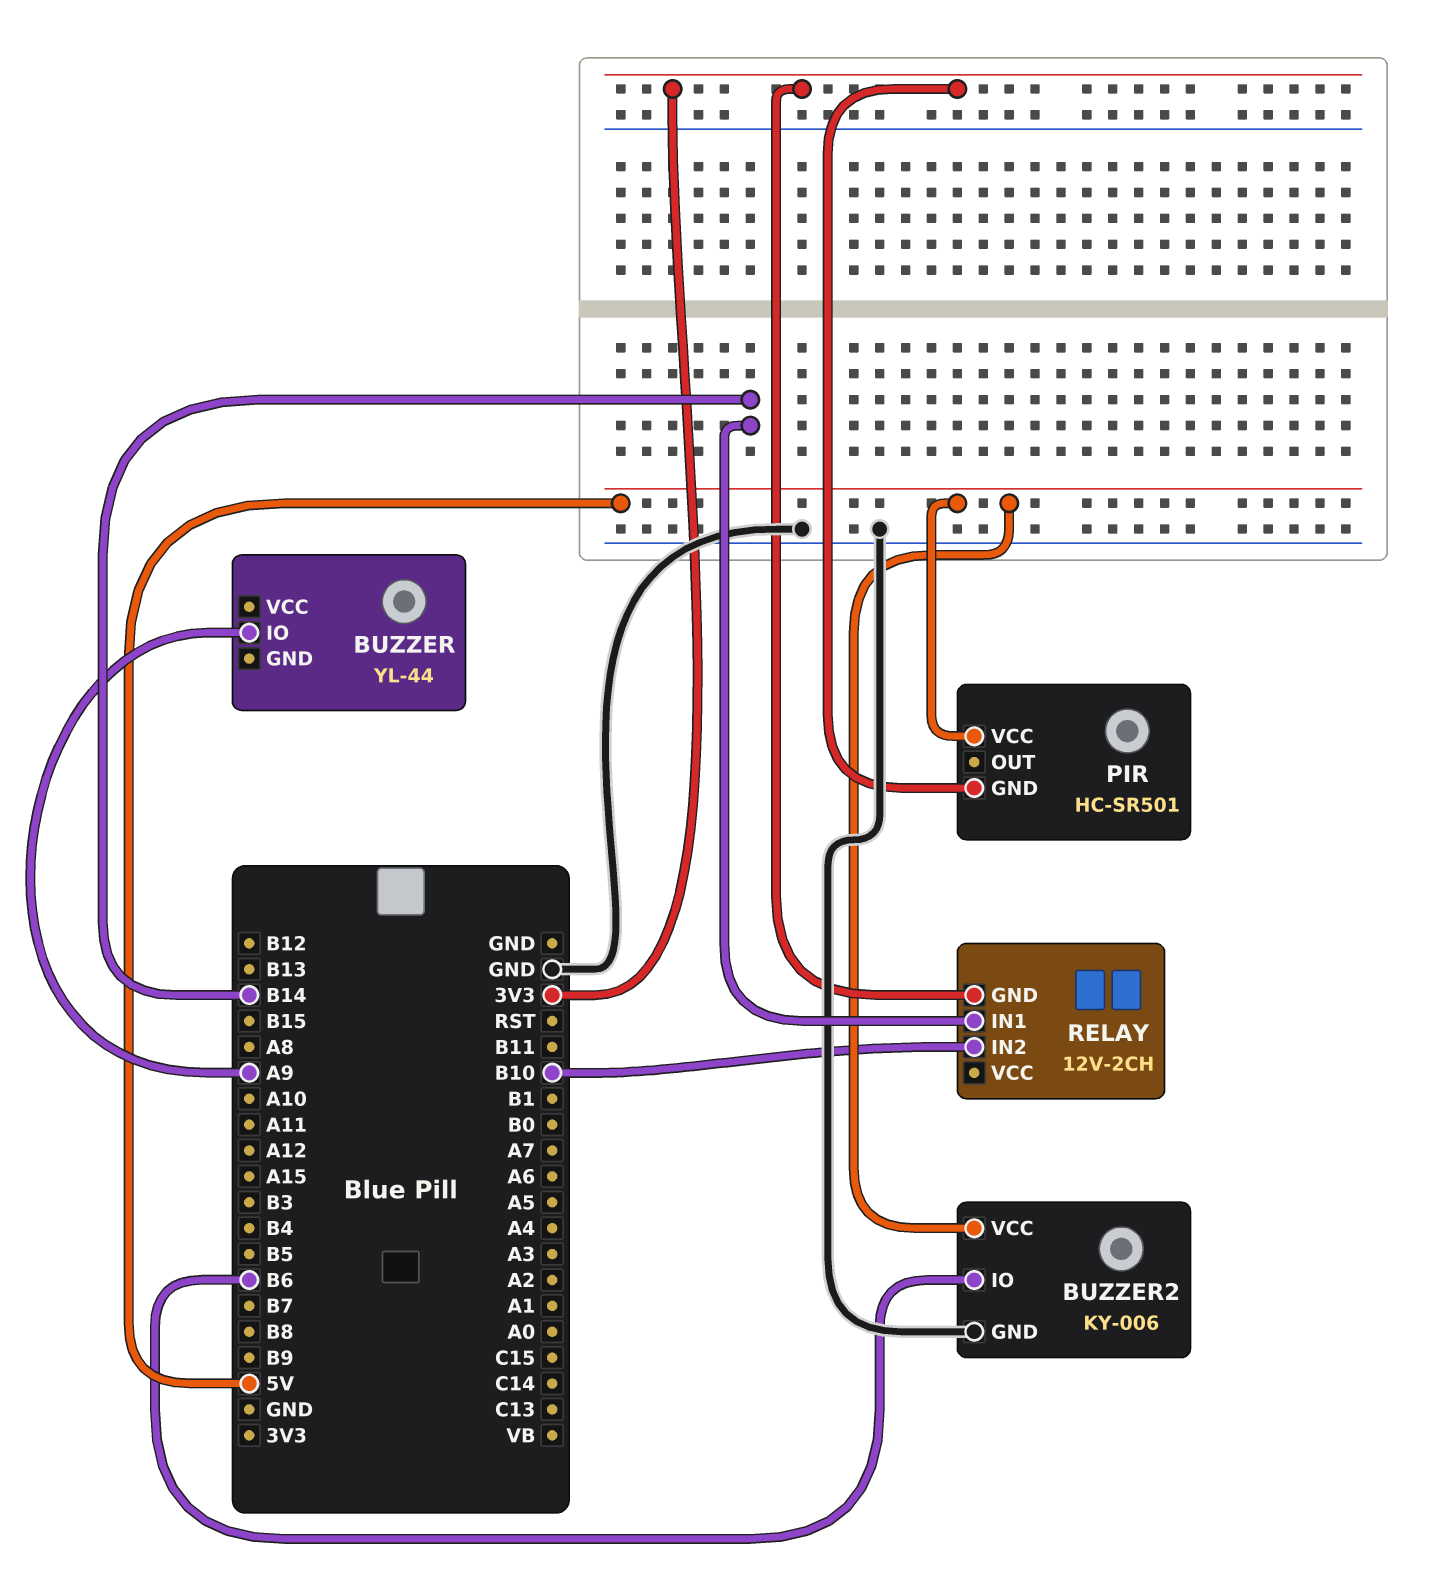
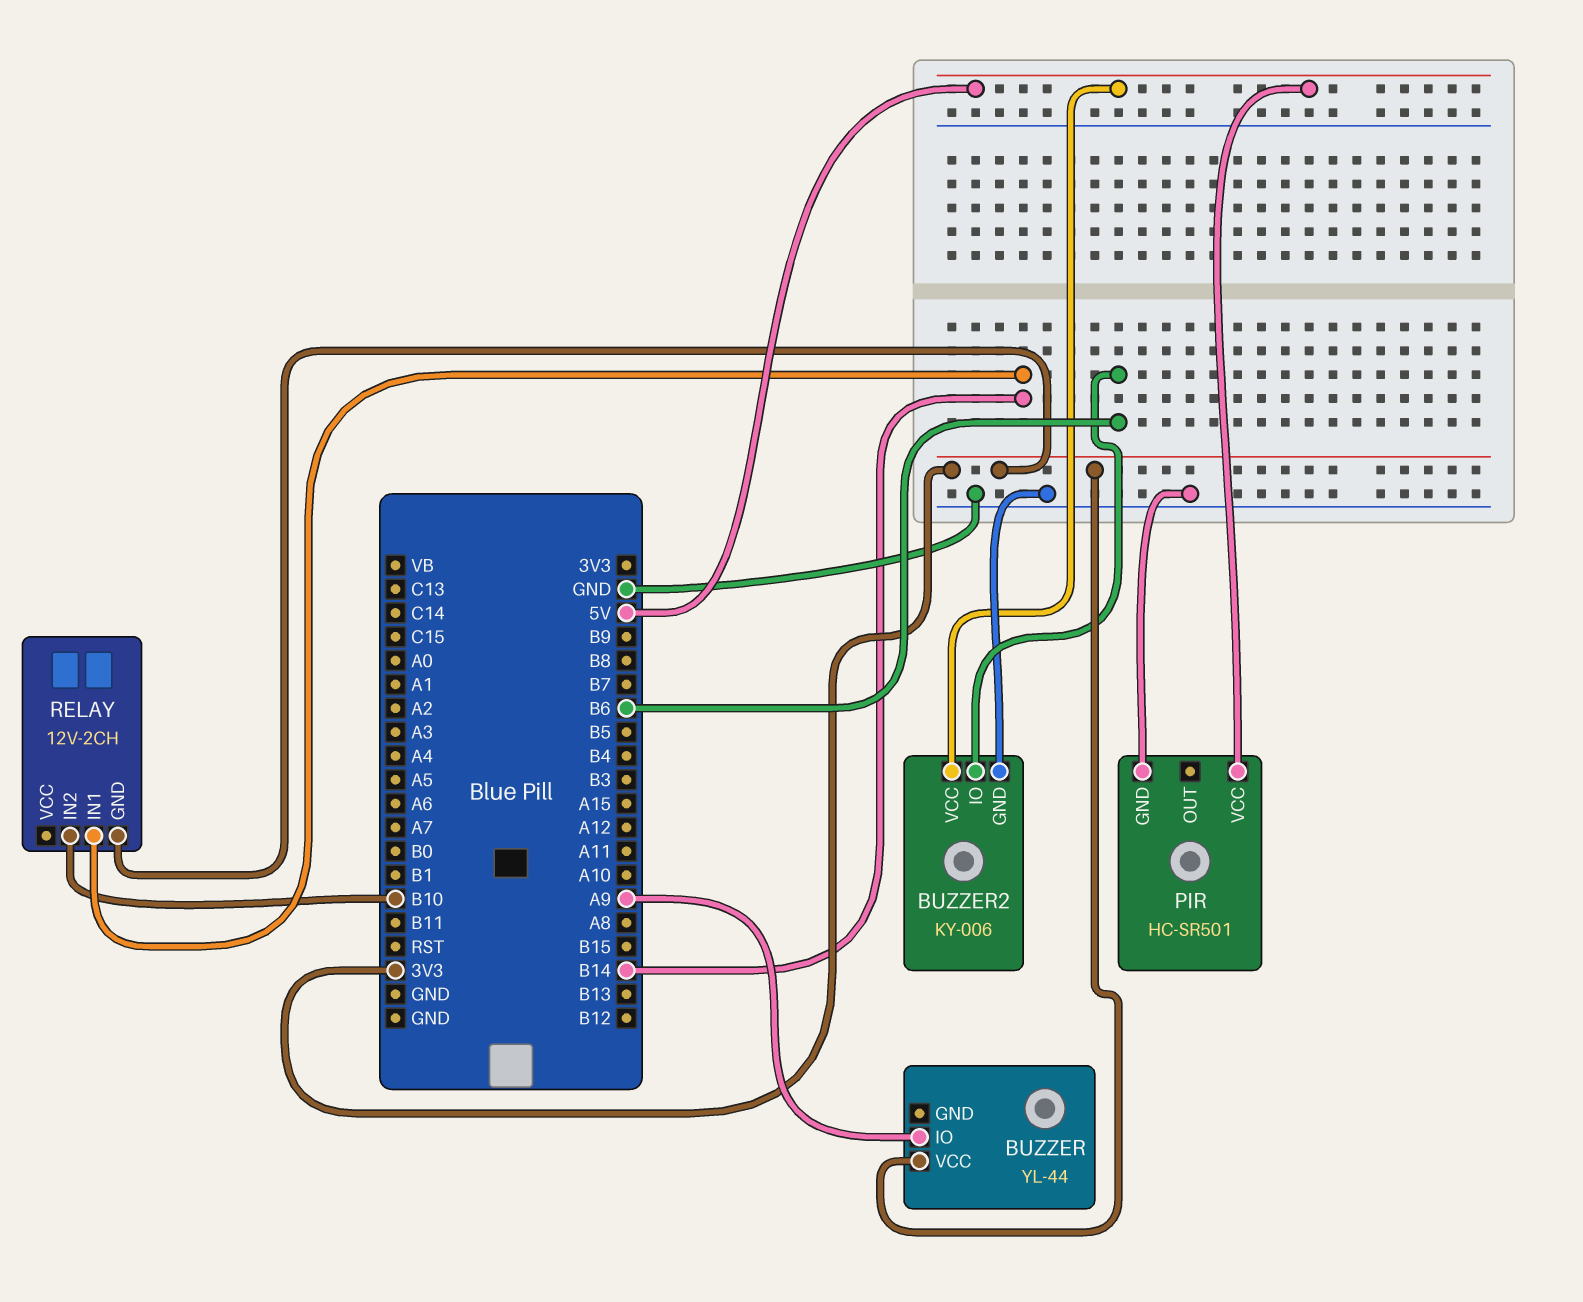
BUZZER pin VCC: none -> 3V3
PIR pin GND: 3V3 -> GND

